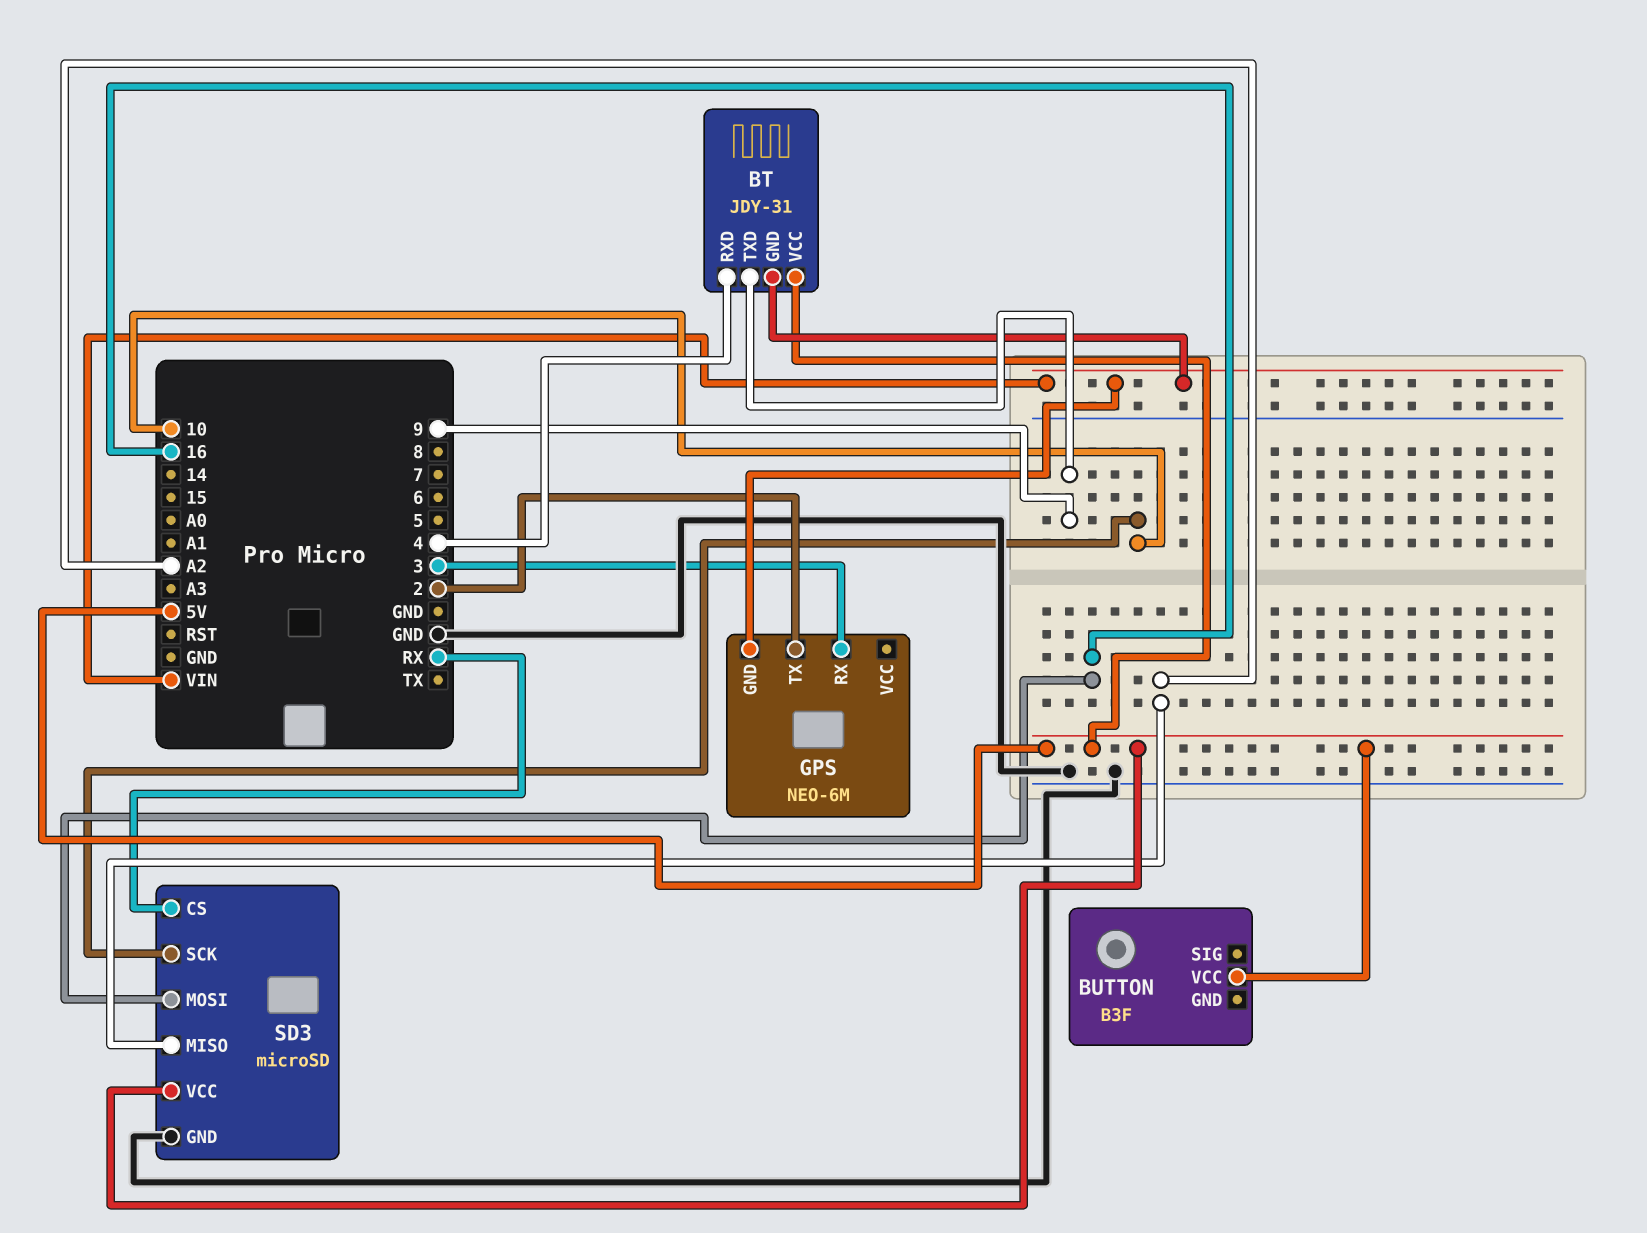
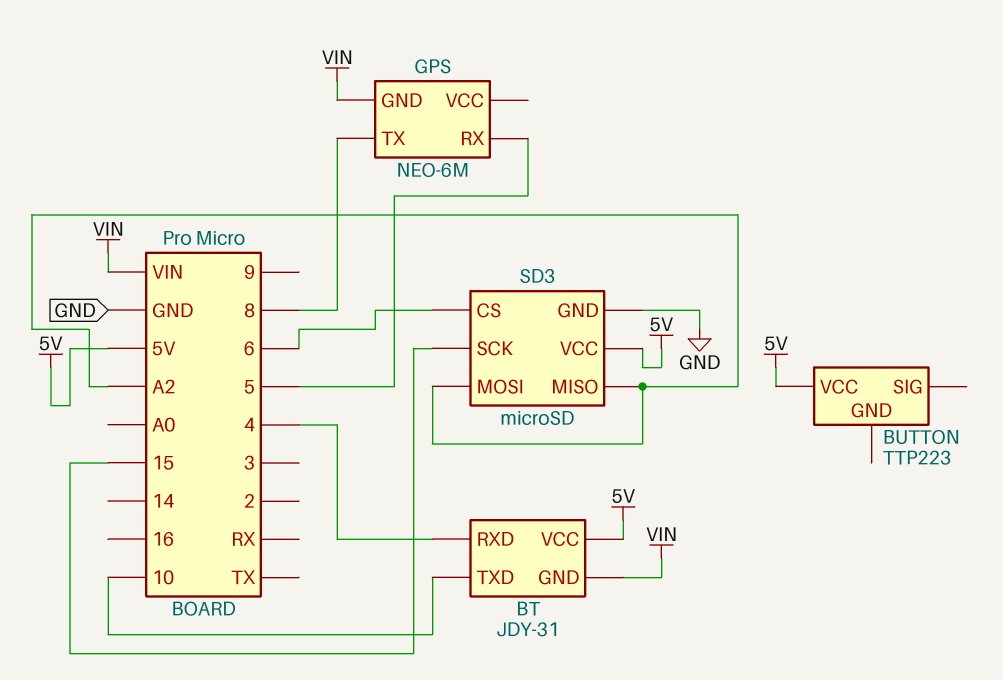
BT pin TXD: 9 -> 10
BUTTON: B3F -> TTP223
GPS pin RX: 3 -> 5
GPS pin TX: 2 -> 8
SD3 pin CS: RX -> 6
SD3 pin MOSI: 16 -> A2
SD3 pin SCK: 10 -> 15

